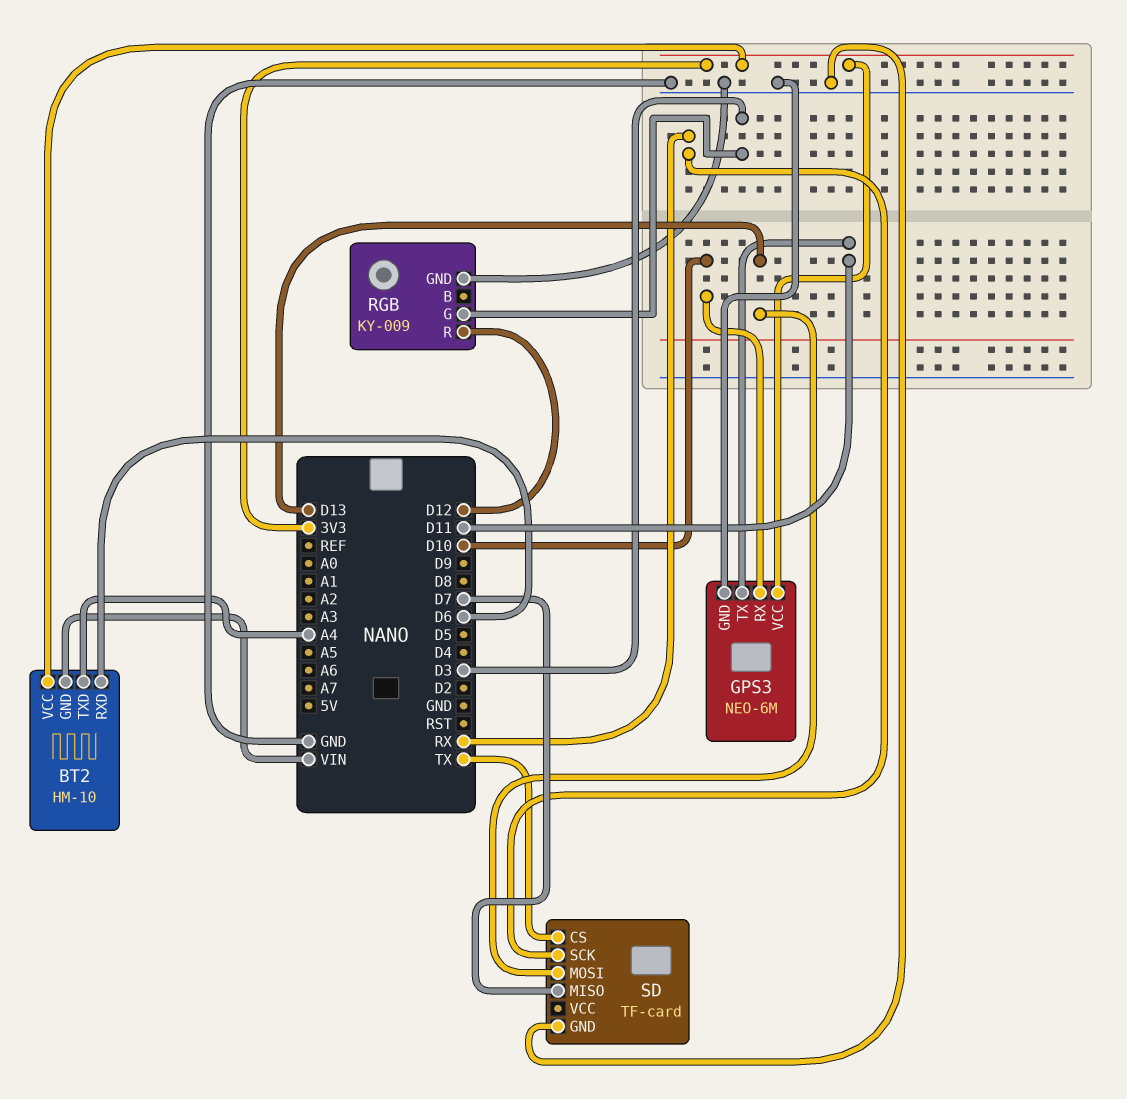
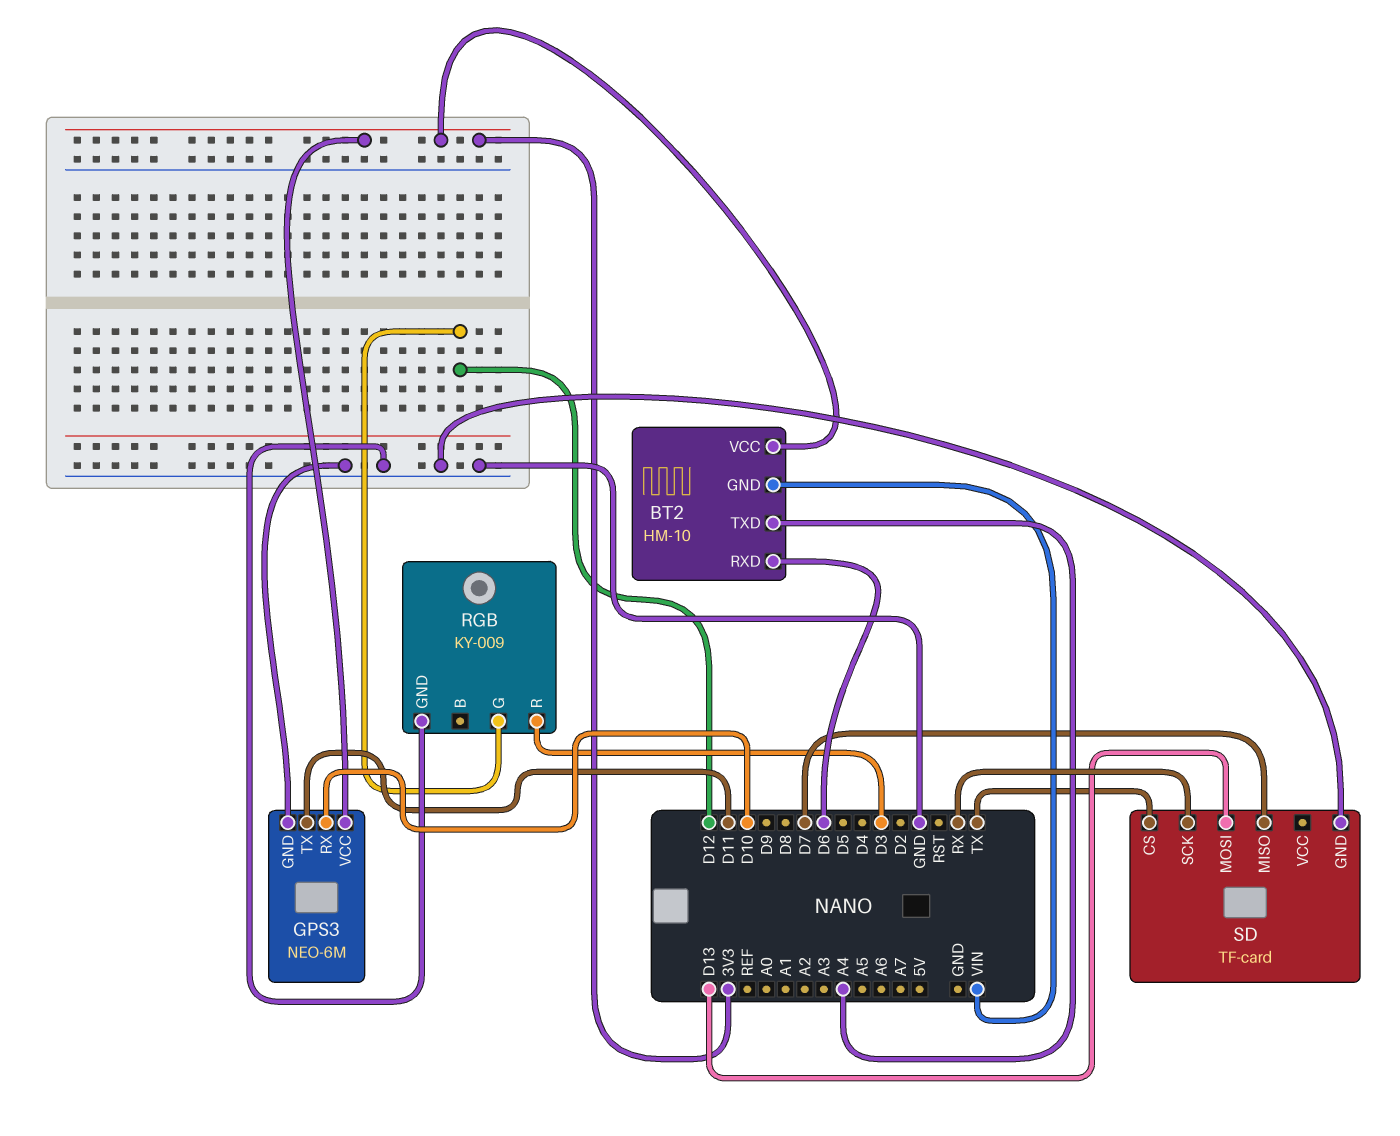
RGB pin G: D3 -> D12
RGB pin R: D12 -> D3

